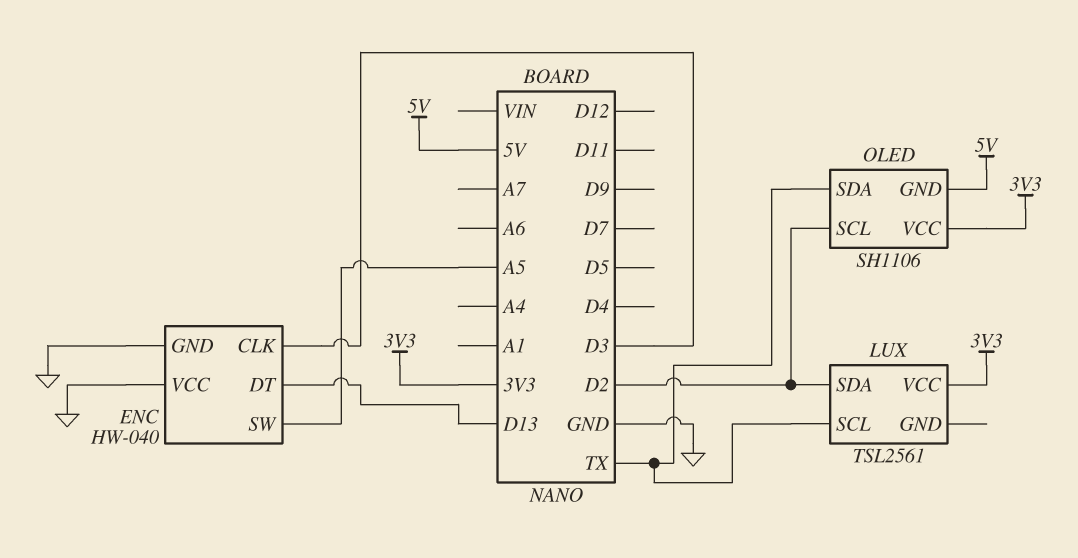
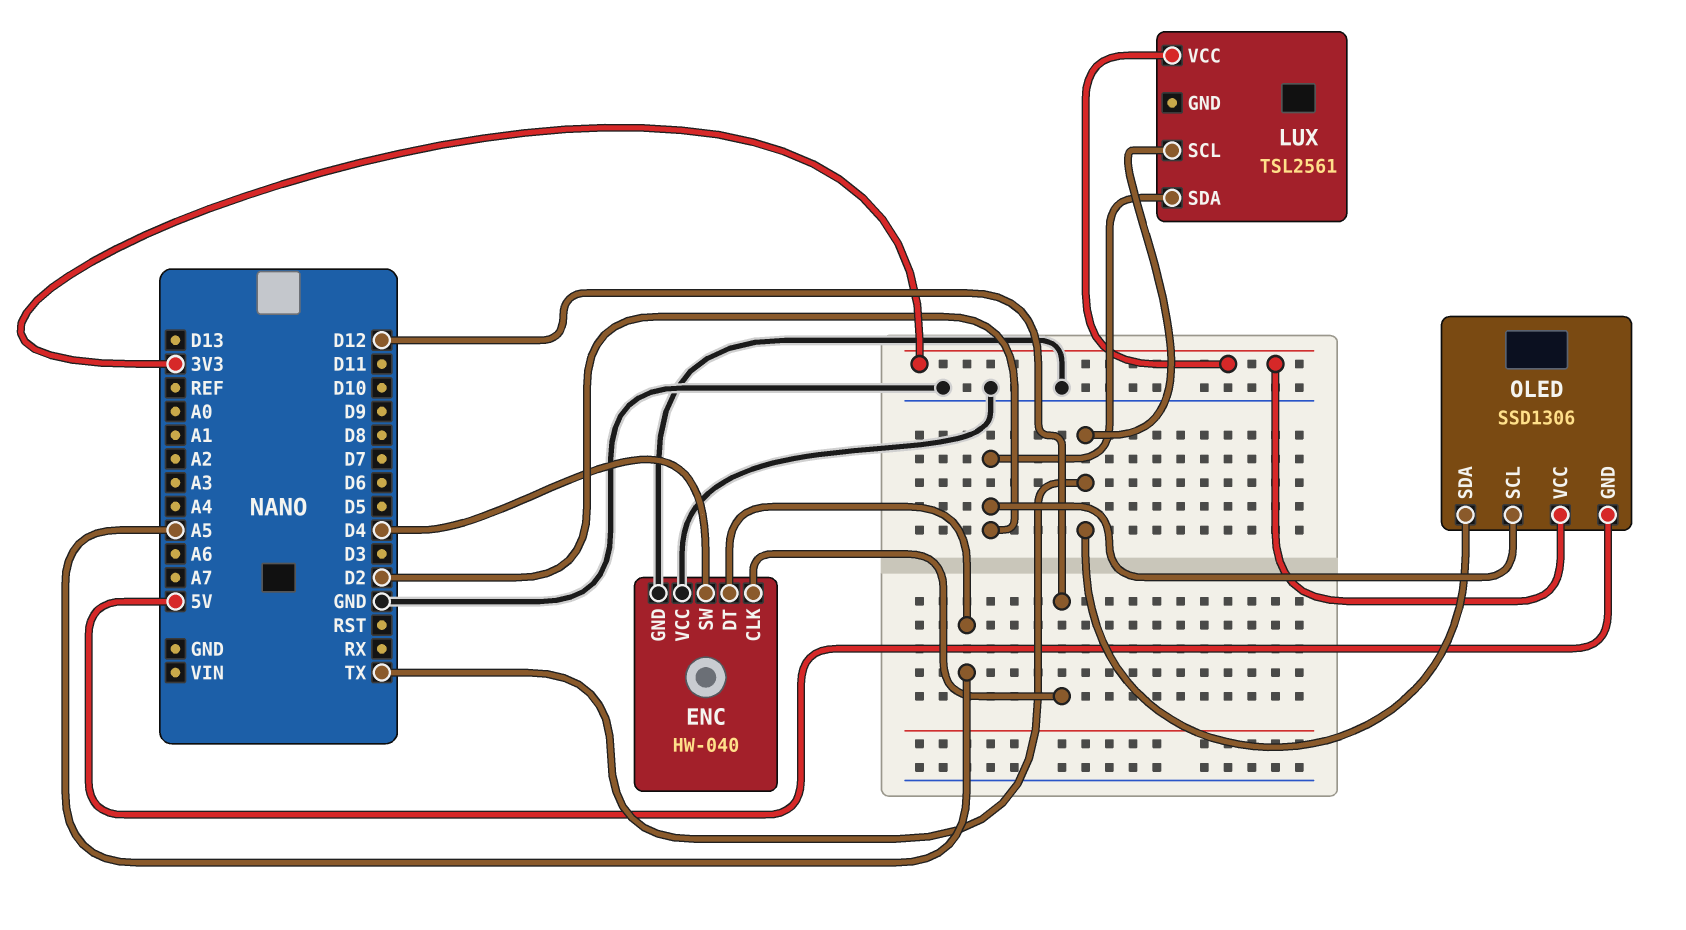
ENC pin CLK: D3 -> D12
ENC pin DT: D13 -> A5
ENC pin SW: A5 -> D4
OLED: SH1106 -> SSD1306

